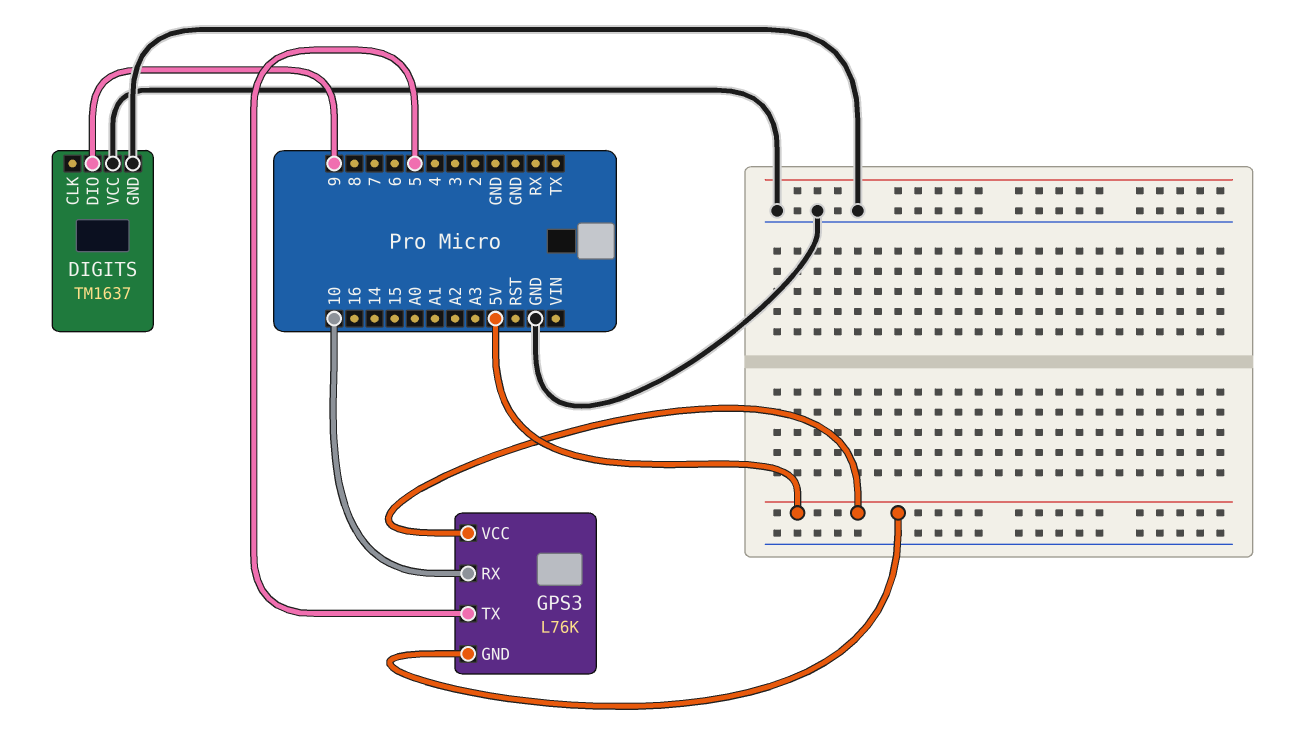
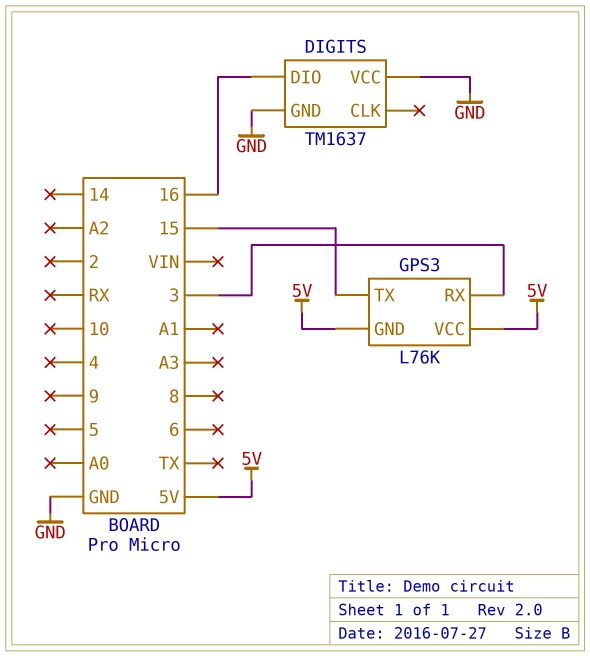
DIGITS pin DIO: 9 -> 16
GPS3 pin RX: 10 -> 3
GPS3 pin TX: 5 -> 15

